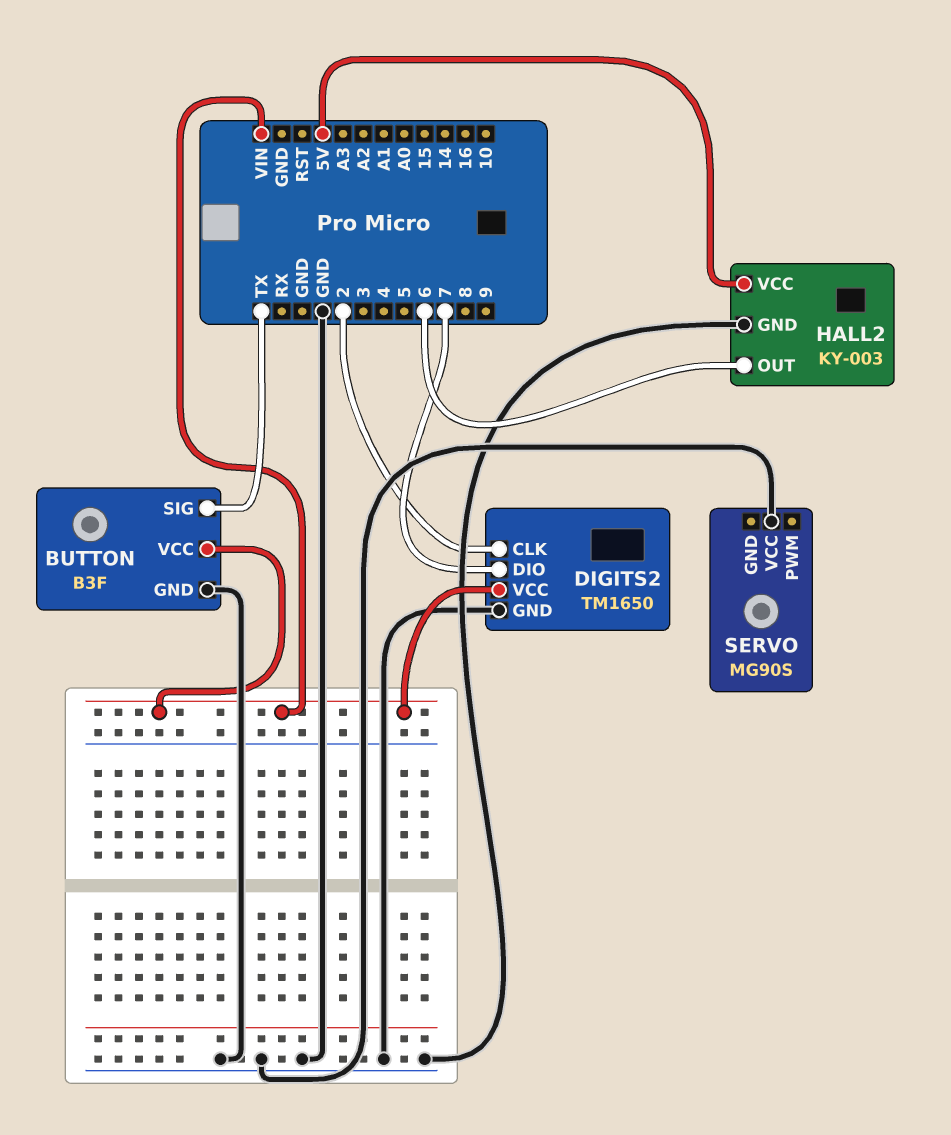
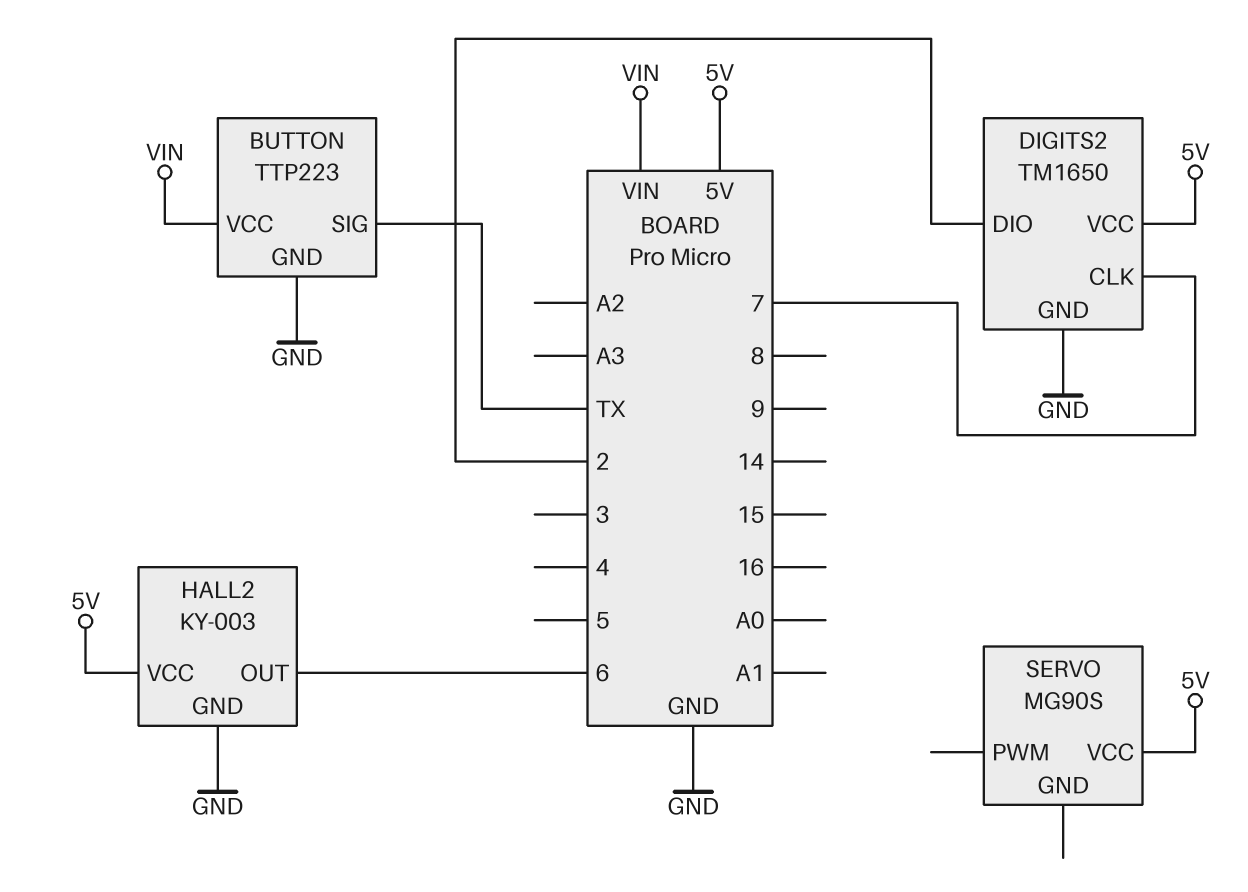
BUTTON: B3F -> TTP223
DIGITS2 pin CLK: 2 -> 7
DIGITS2 pin DIO: 7 -> 2
DIGITS2 pin VCC: VIN -> 5V
SERVO pin VCC: GND -> 5V

